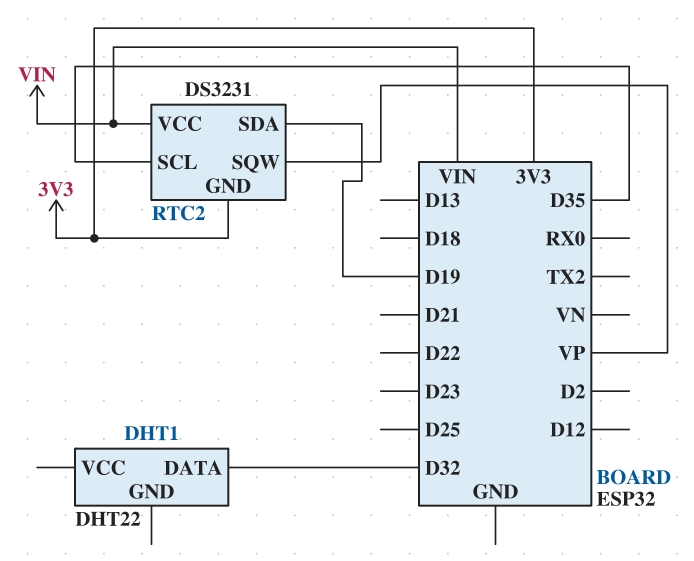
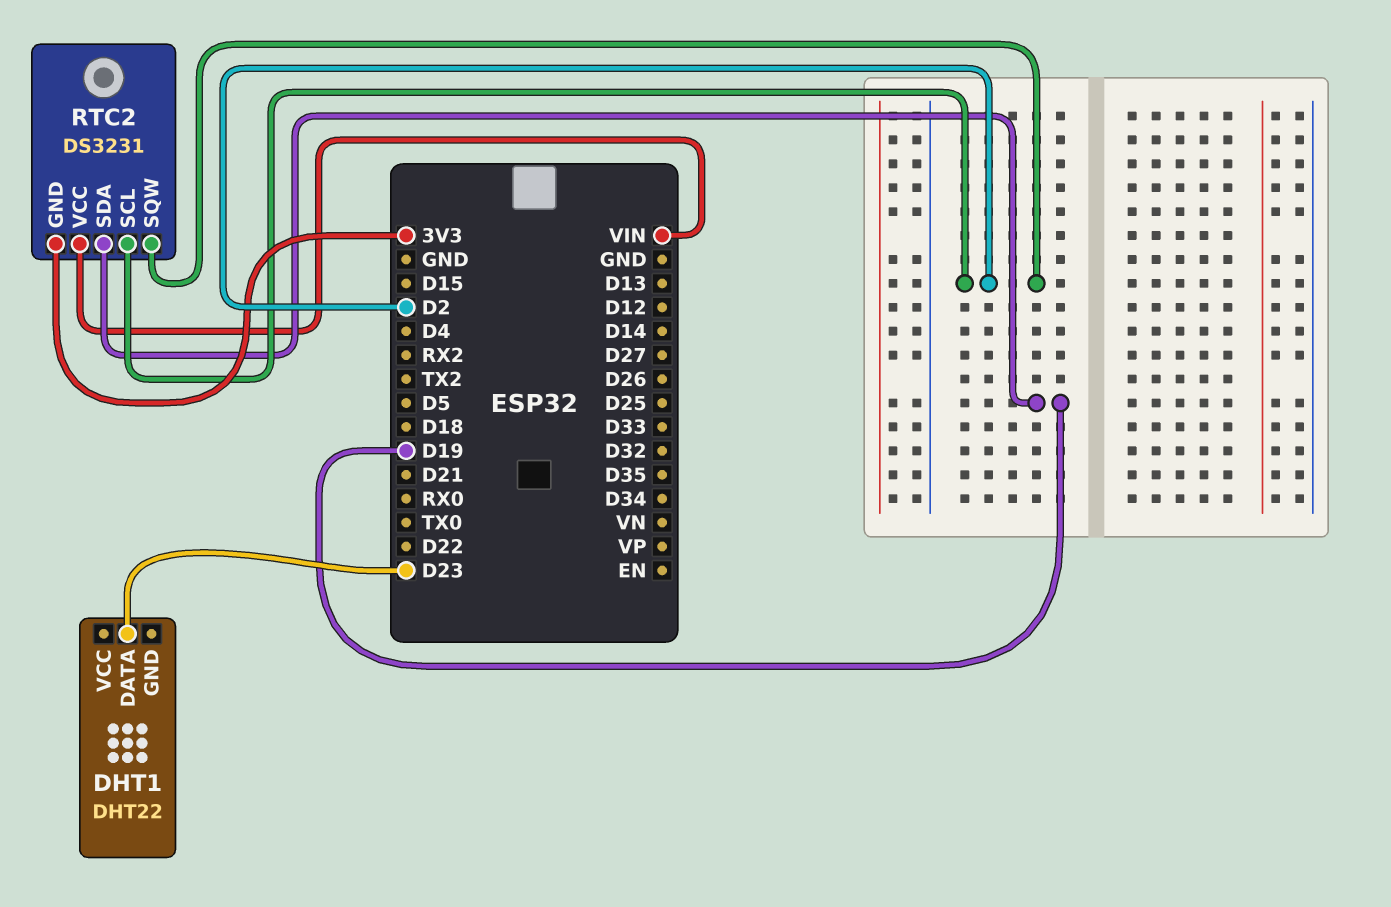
DHT1 pin DATA: D32 -> D23
RTC2 pin SCL: D35 -> D2
RTC2 pin SQW: VP -> D2

